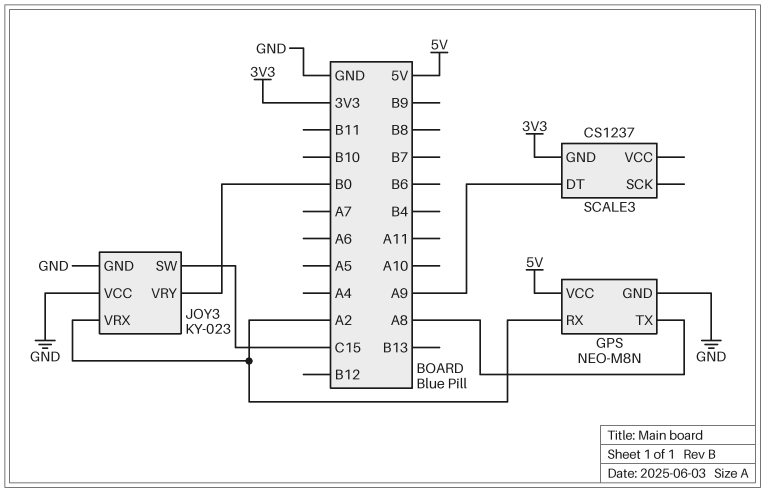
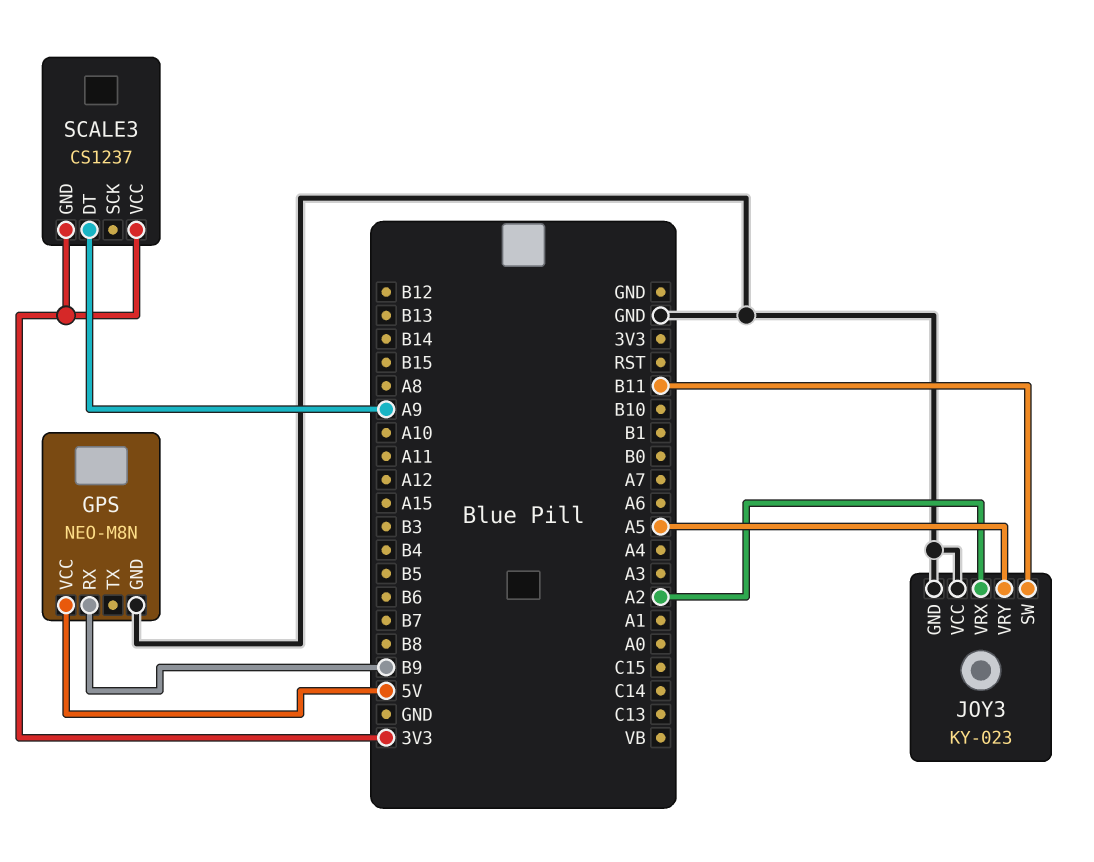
GPS pin RX: A2 -> B9
GPS pin TX: A8 -> none
JOY3 pin SW: C15 -> B11
JOY3 pin VRY: B0 -> A5
SCALE3 pin VCC: none -> 3V3

